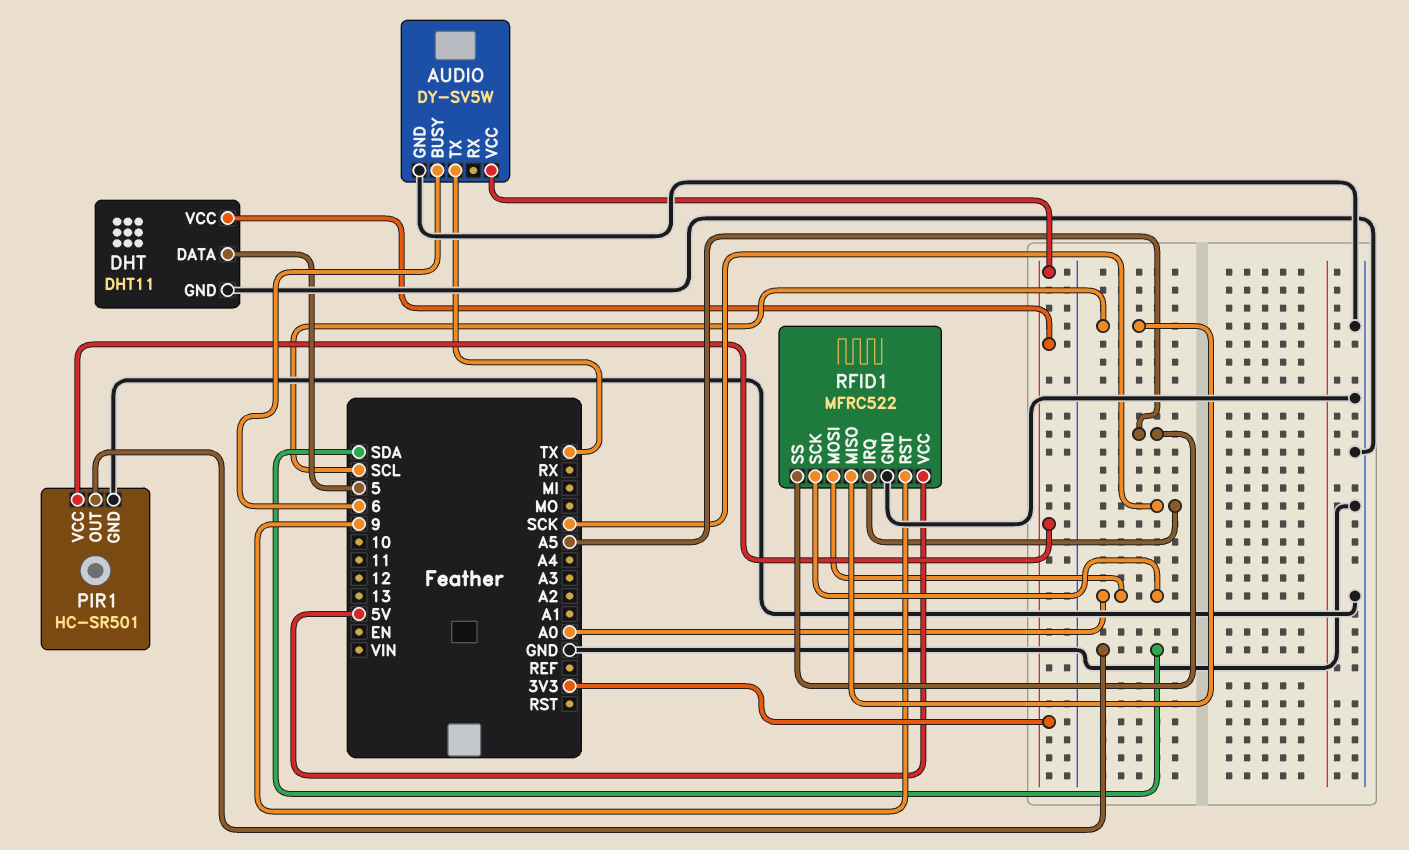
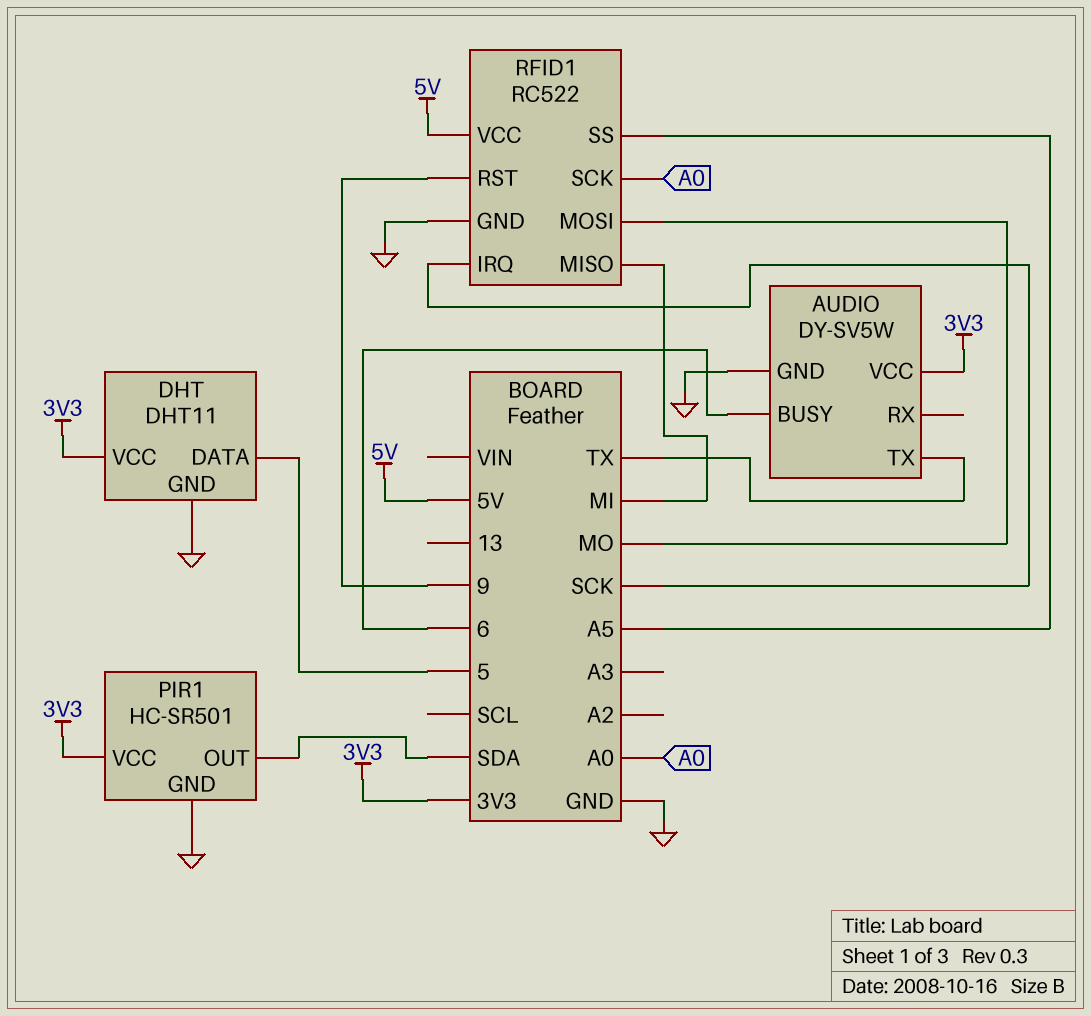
RFID1: MFRC522 -> RC522
RFID1 pin MISO: SCL -> MI
RFID1 pin MOSI: A0 -> MO

